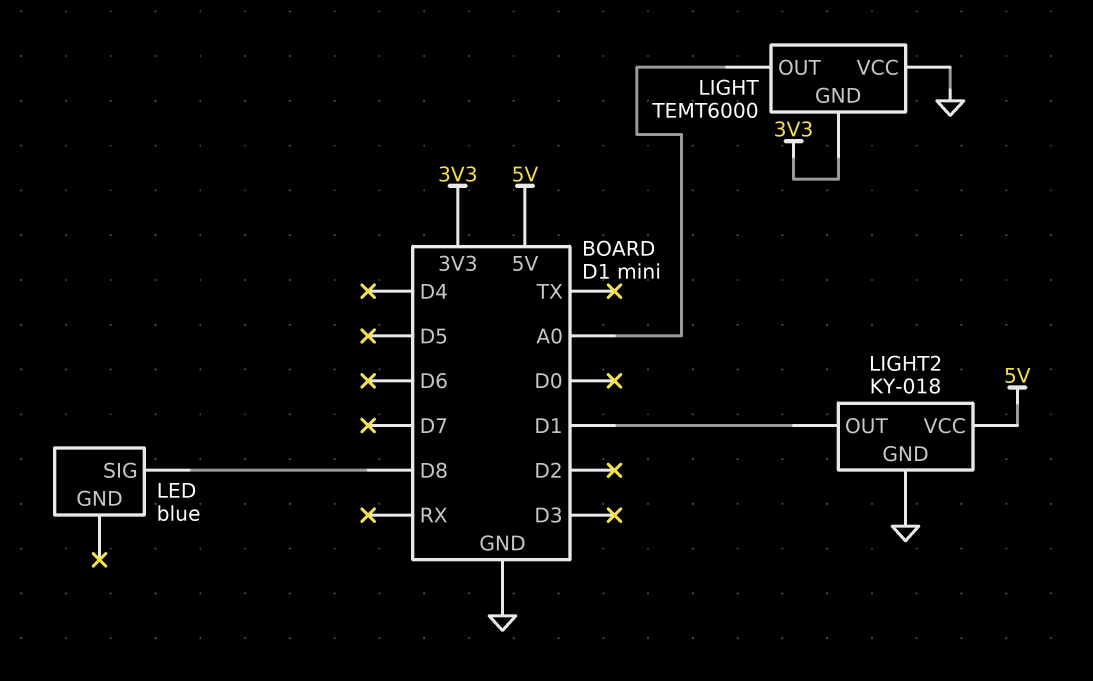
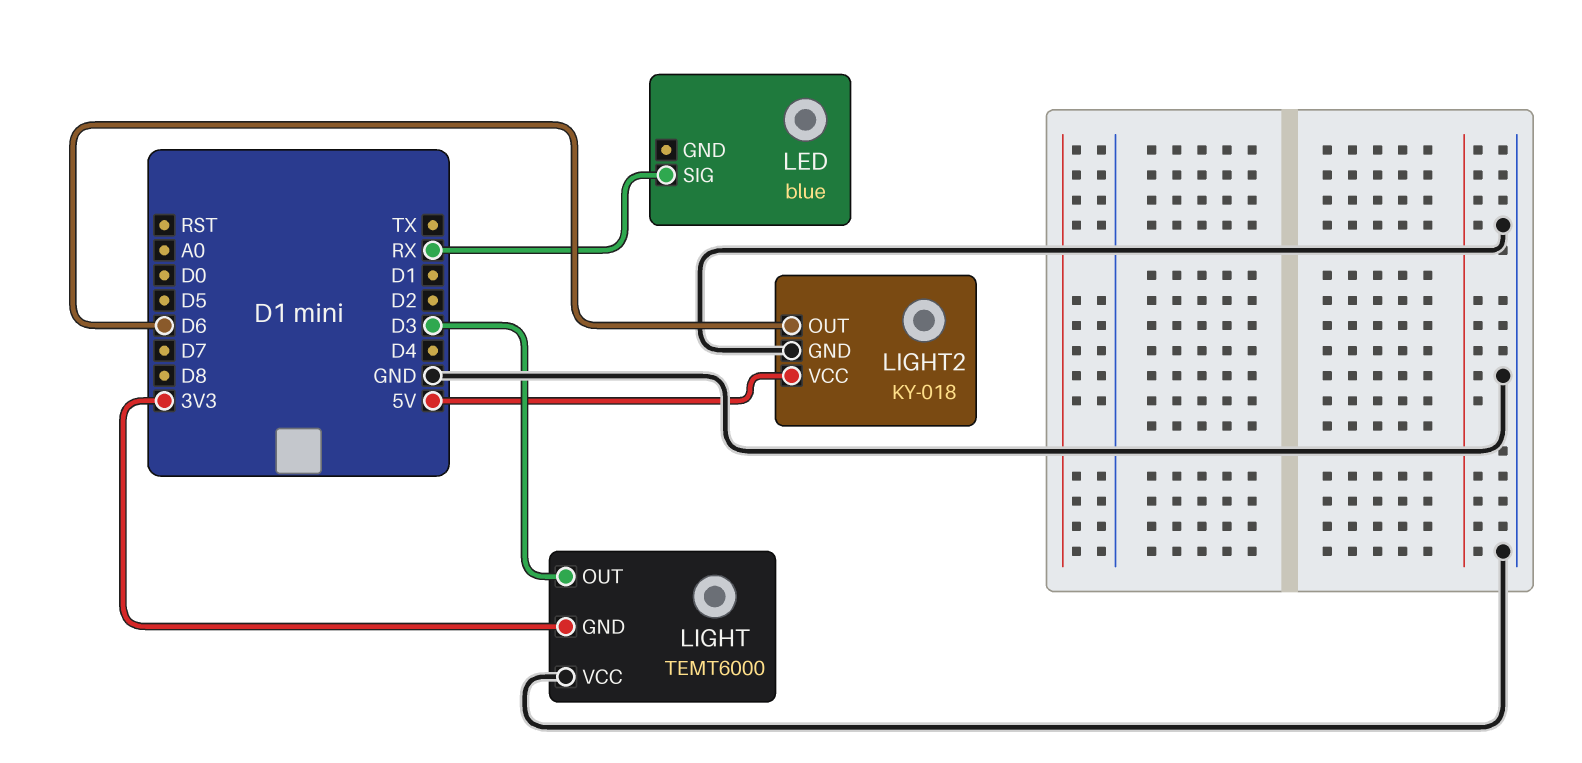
LED pin SIG: D8 -> RX
LIGHT pin OUT: A0 -> D3
LIGHT2 pin OUT: D1 -> D6

